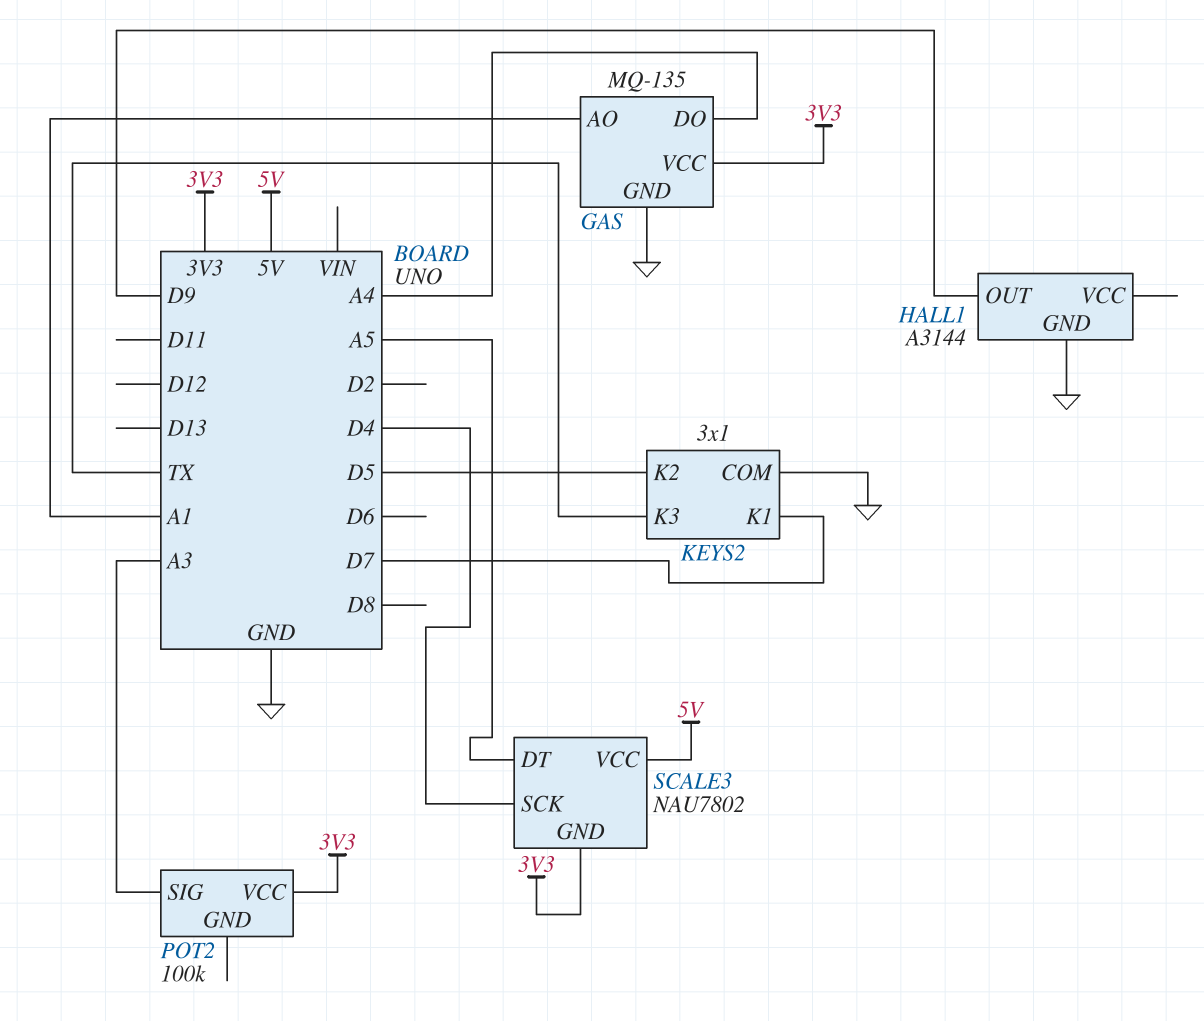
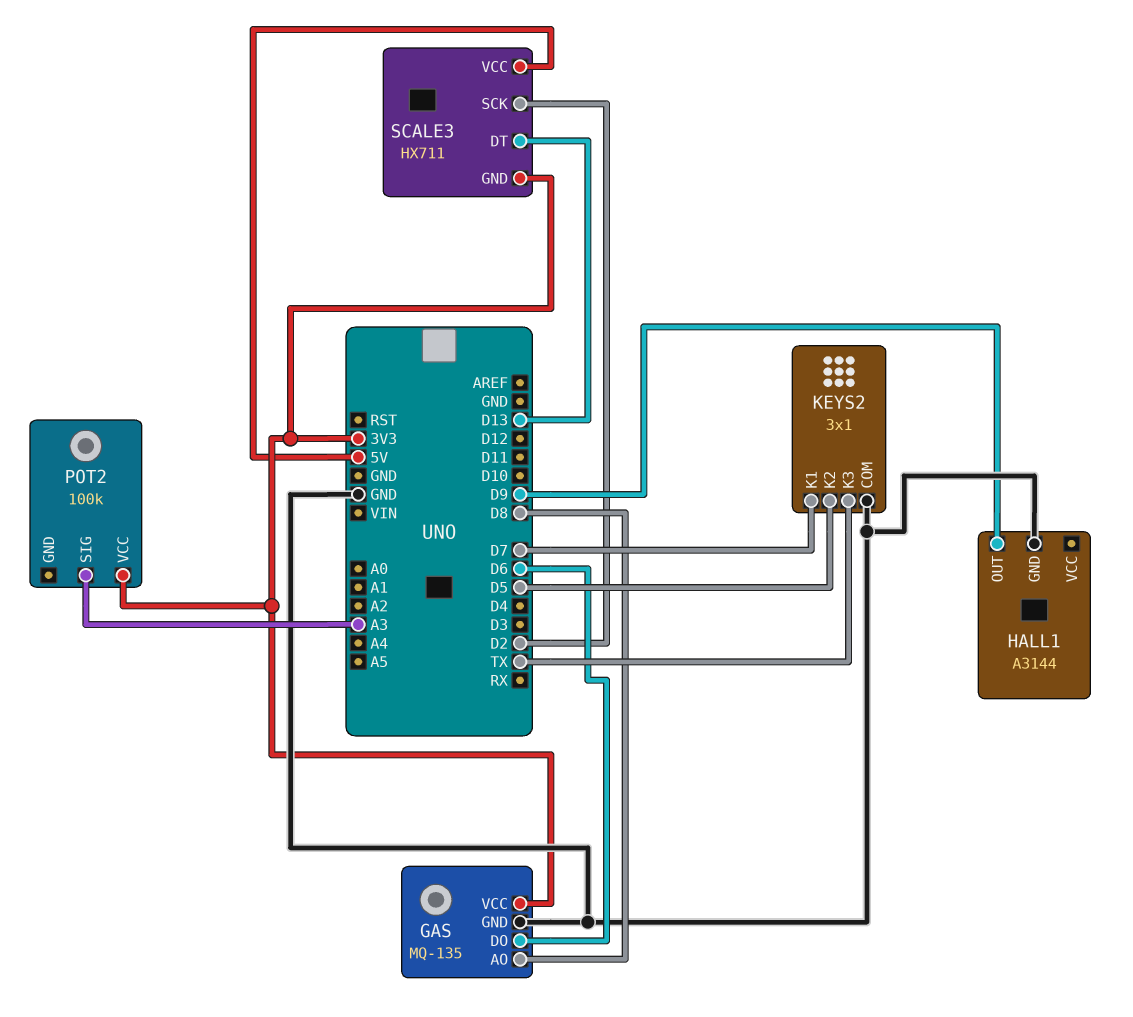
GAS pin AO: A1 -> D8
GAS pin DO: A4 -> D6
SCALE3: NAU7802 -> HX711
SCALE3 pin DT: A5 -> D13
SCALE3 pin SCK: D4 -> D2

